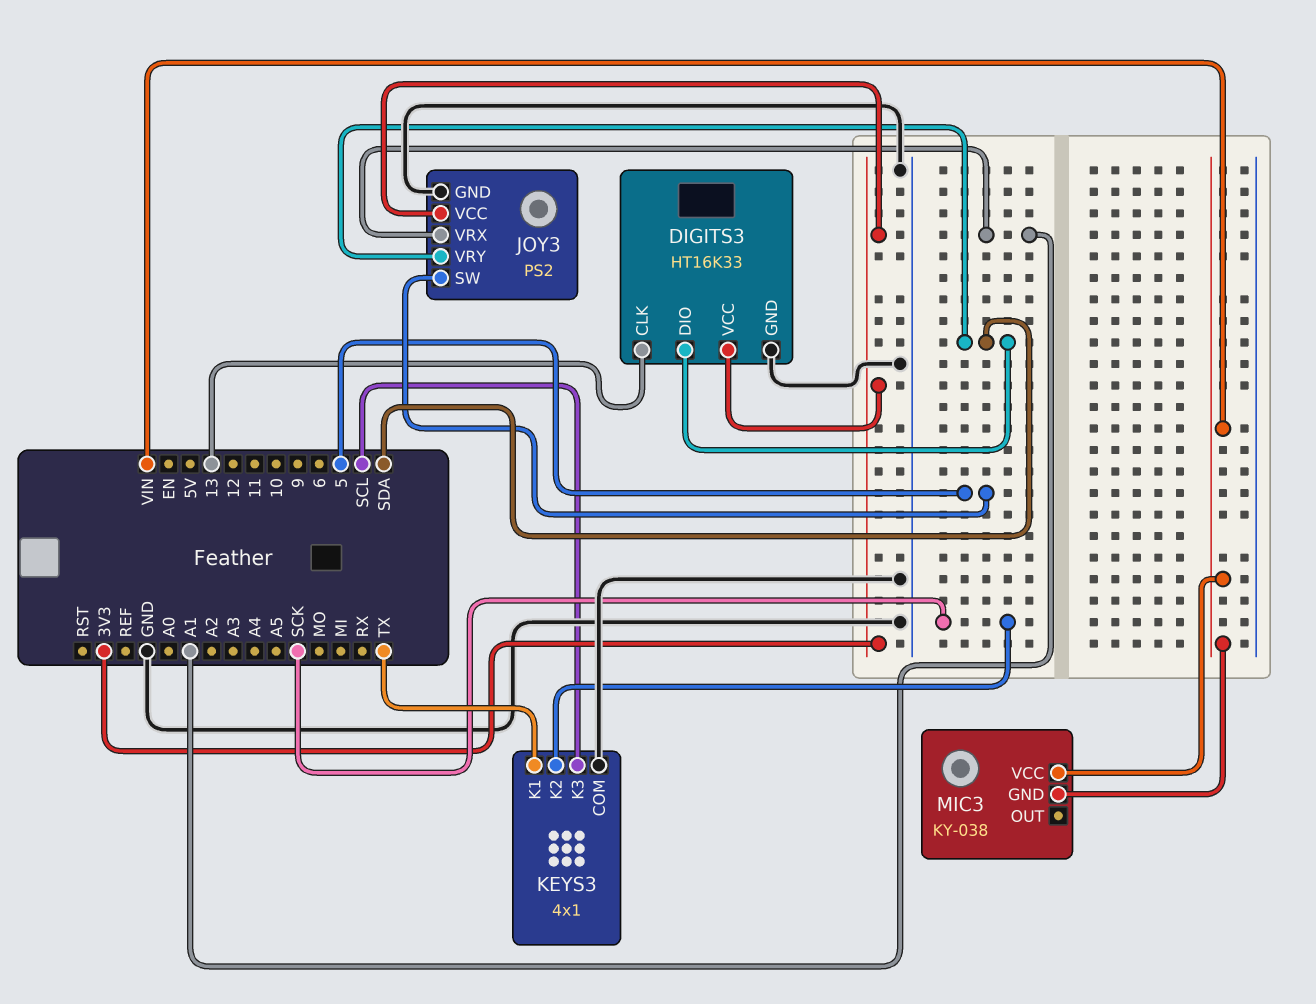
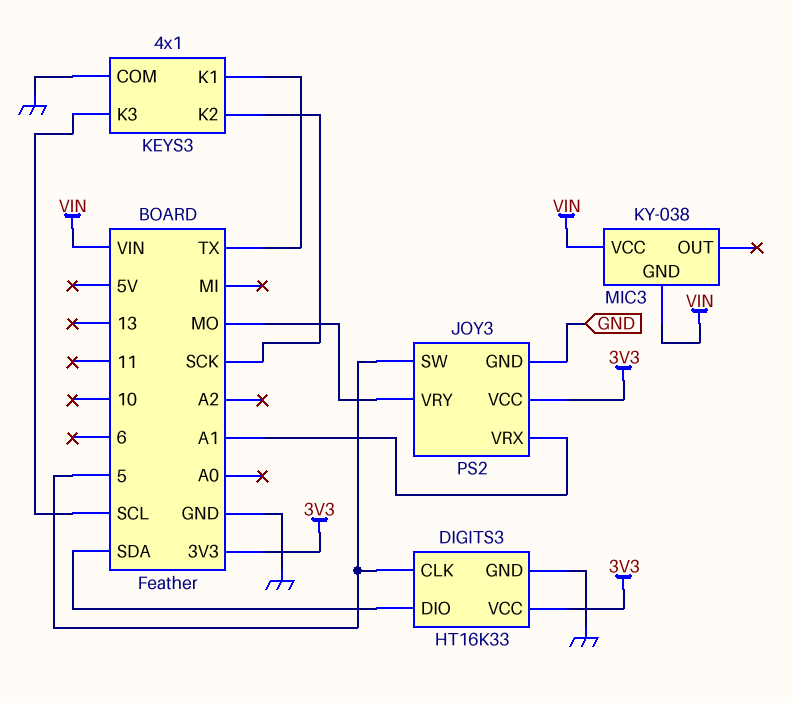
DIGITS3 pin CLK: 13 -> 5
JOY3 pin VRY: SDA -> MO

